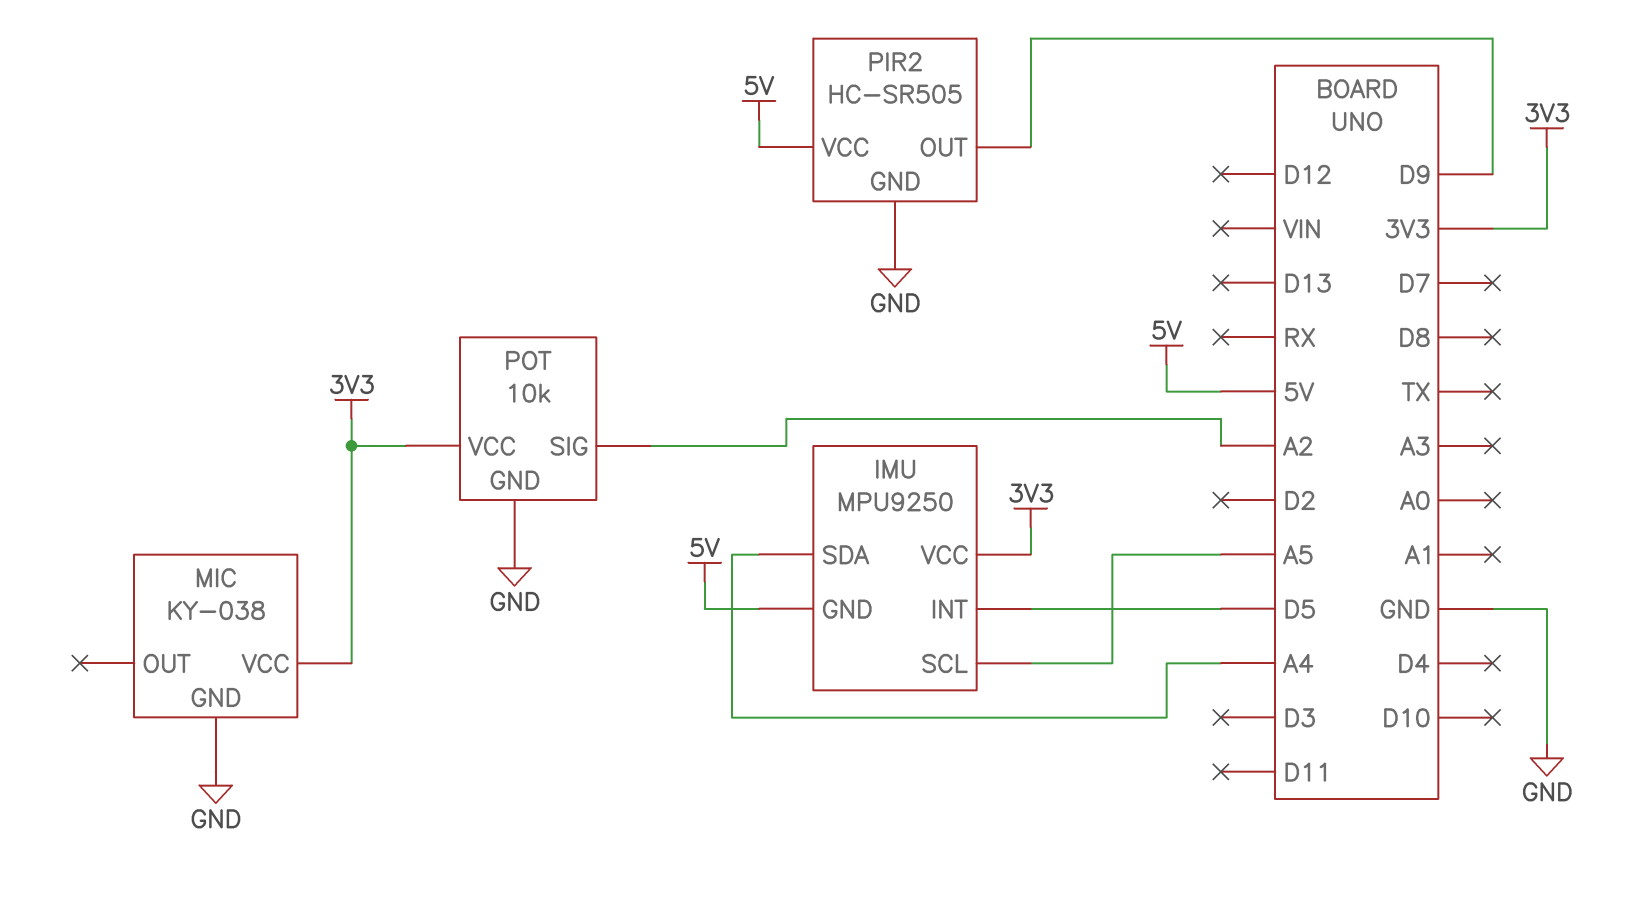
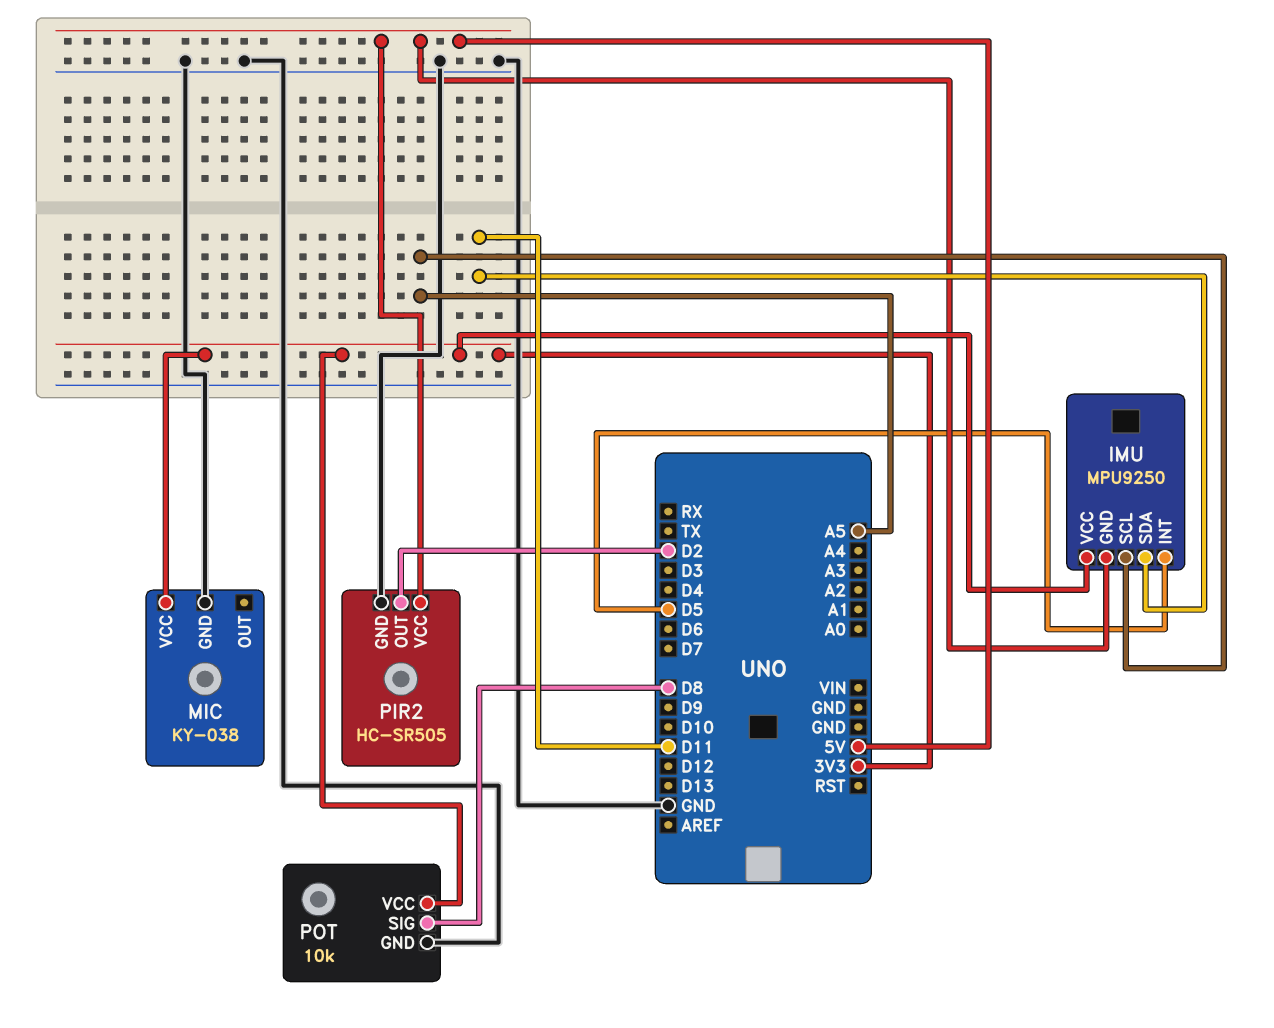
IMU pin SDA: A4 -> D11
PIR2 pin OUT: D9 -> D2
POT pin SIG: A2 -> D8

